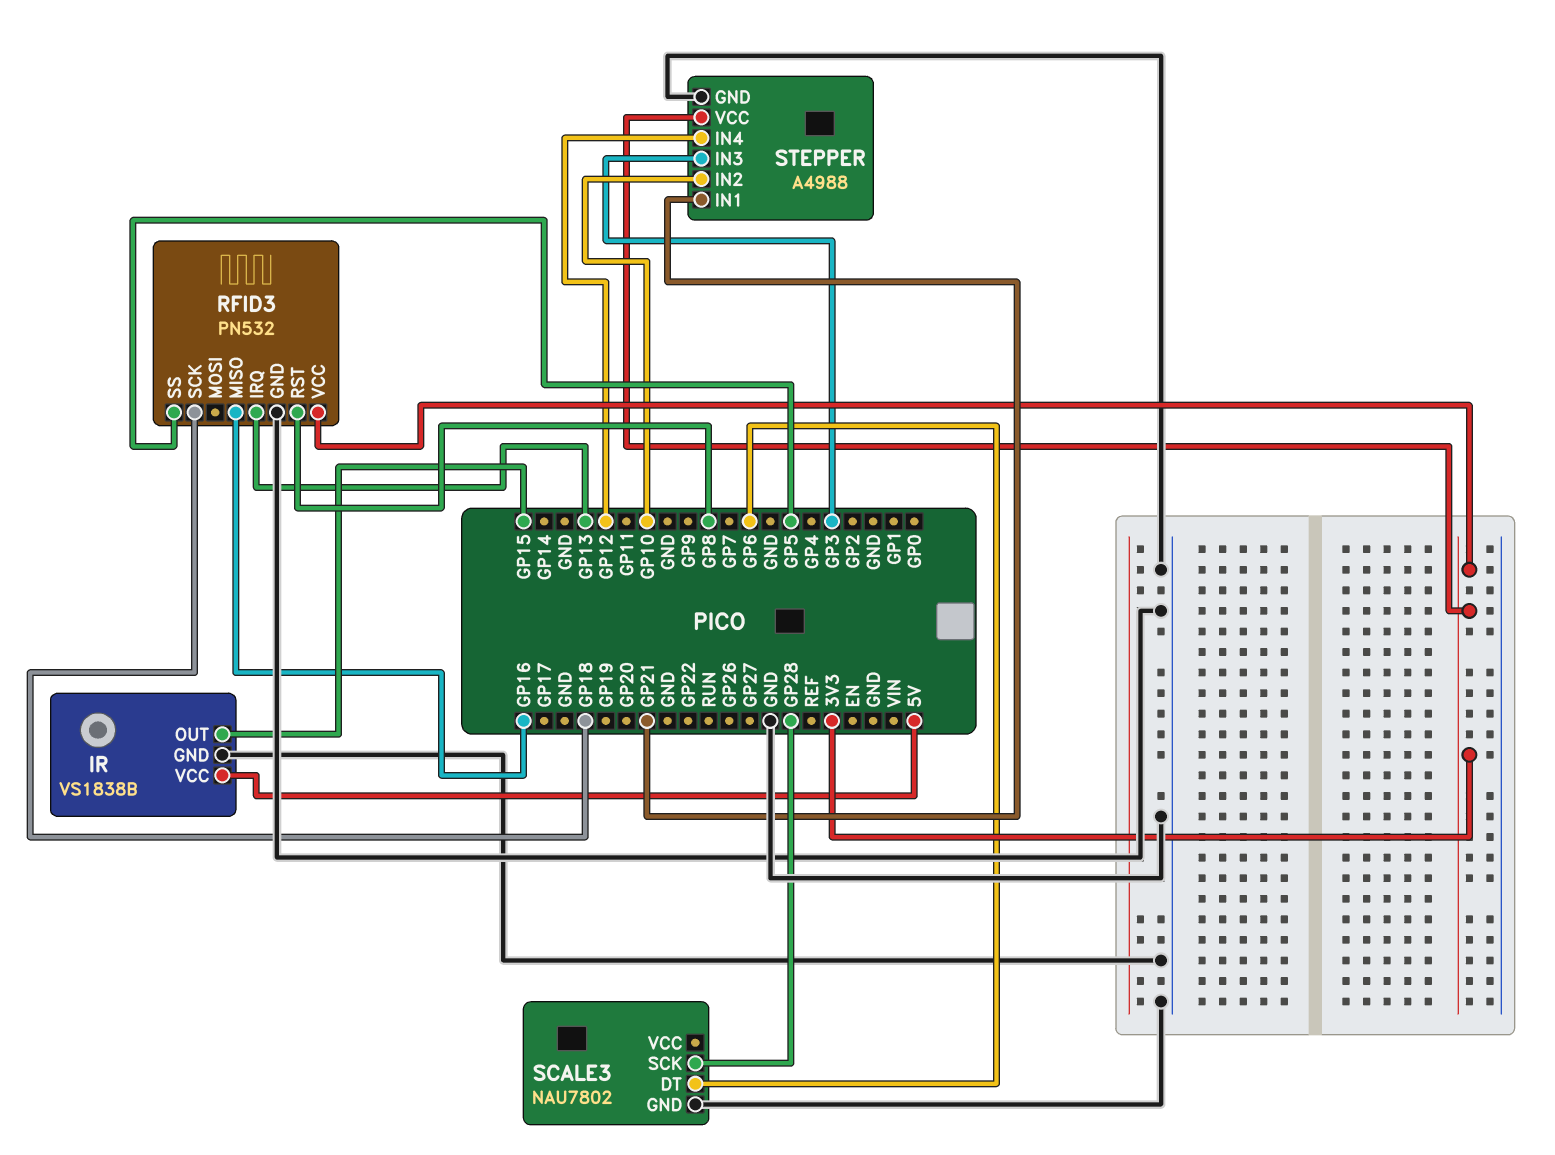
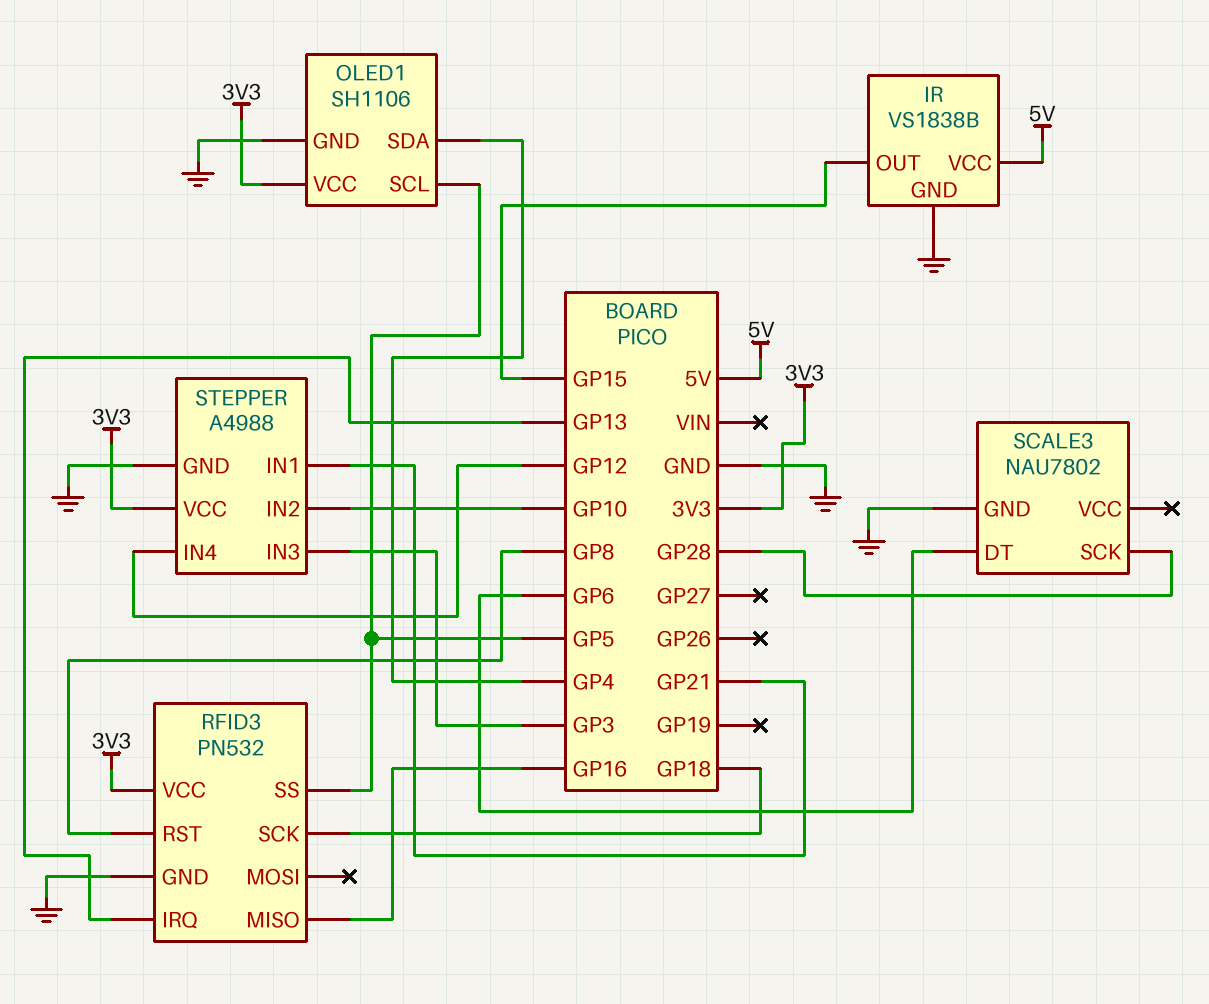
OLED1: none -> SH1106
OLED1 pin GND: none -> GND
OLED1 pin SCL: none -> GP5
OLED1 pin SDA: none -> GP4
OLED1 pin VCC: none -> 3V3

